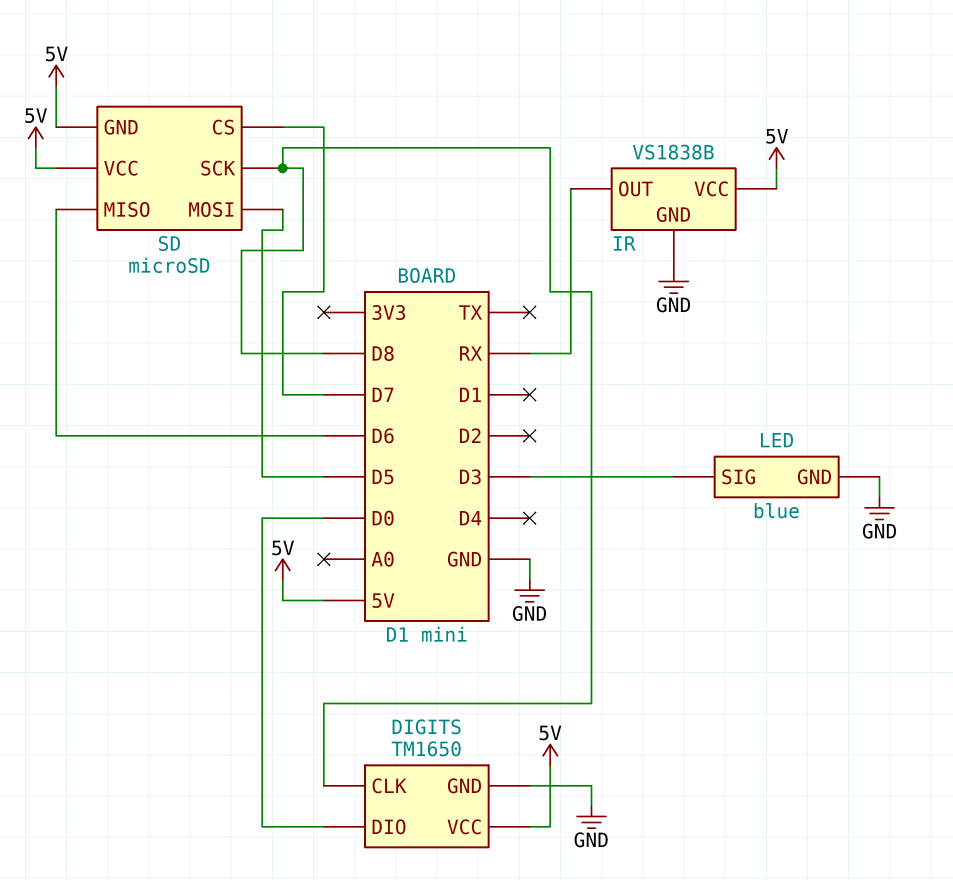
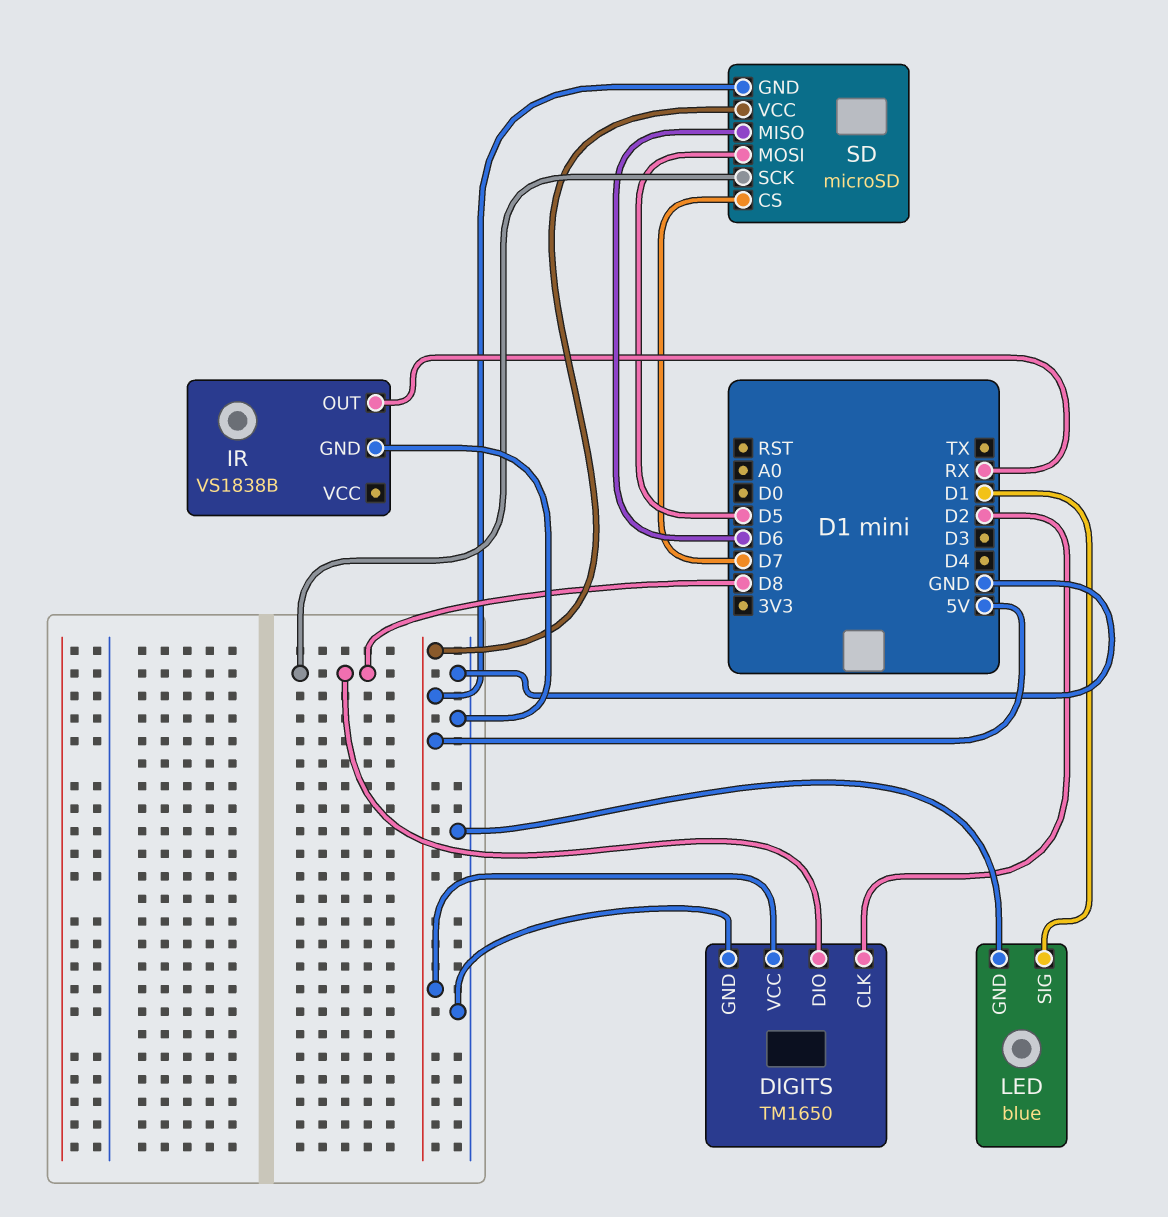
DIGITS pin CLK: D8 -> D2
DIGITS pin DIO: D0 -> D8
IR pin VCC: 5V -> none
LED pin SIG: D3 -> D1

